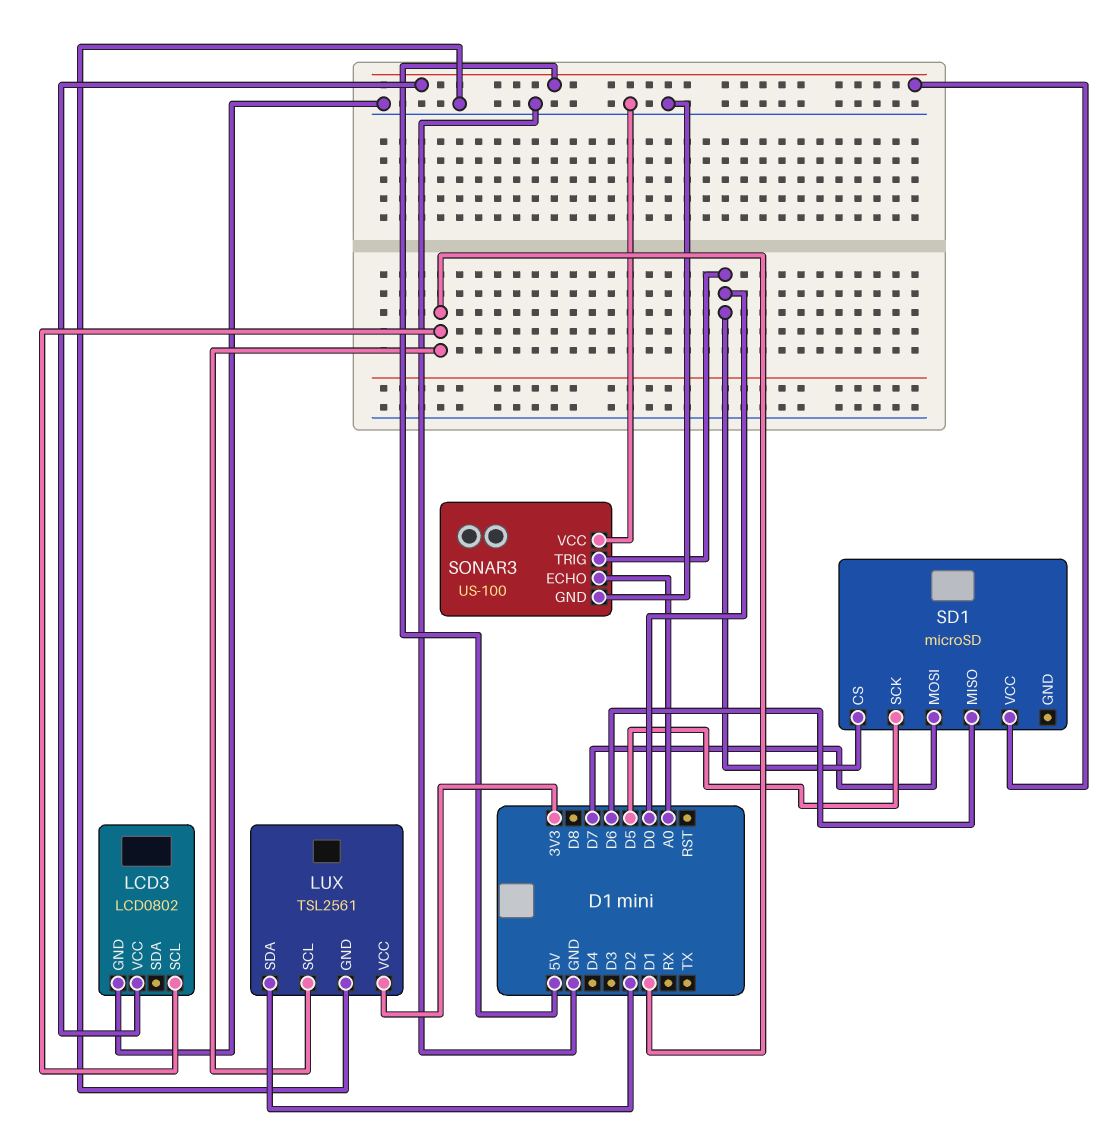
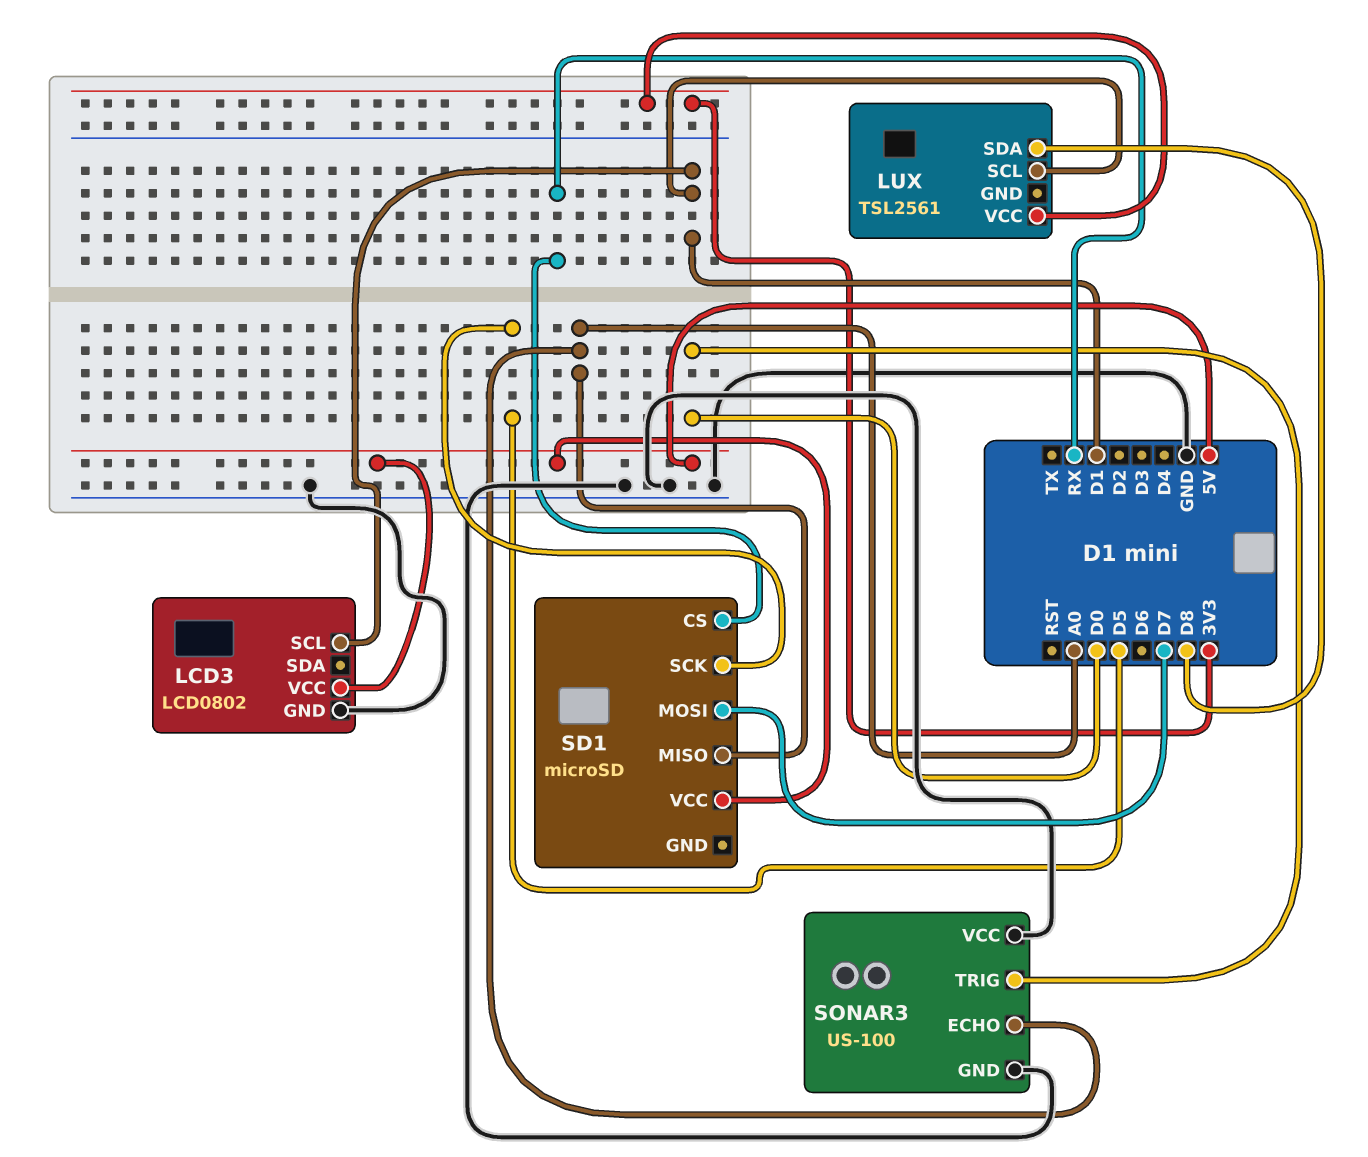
LUX pin GND: GND -> none
LUX pin SDA: D2 -> D8
SD1 pin CS: D0 -> RX
SD1 pin MISO: D6 -> A0

